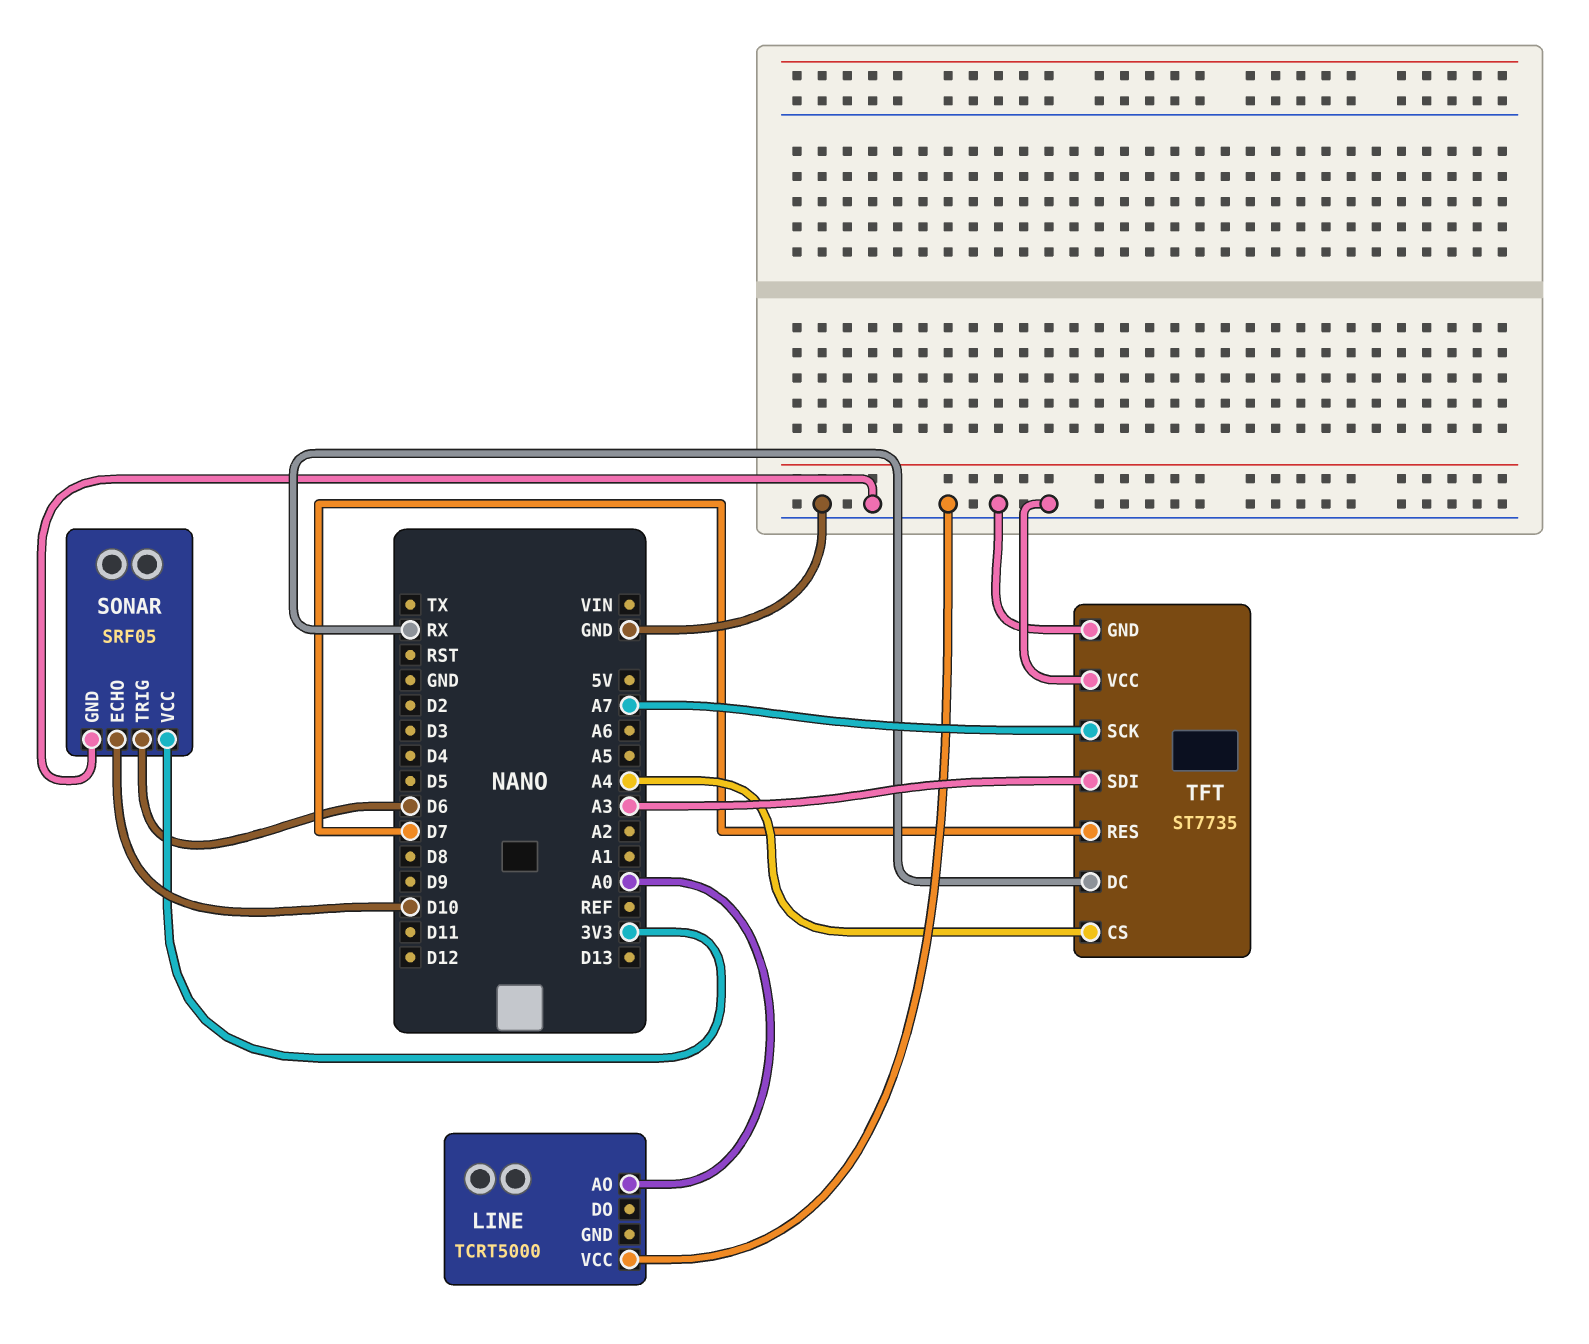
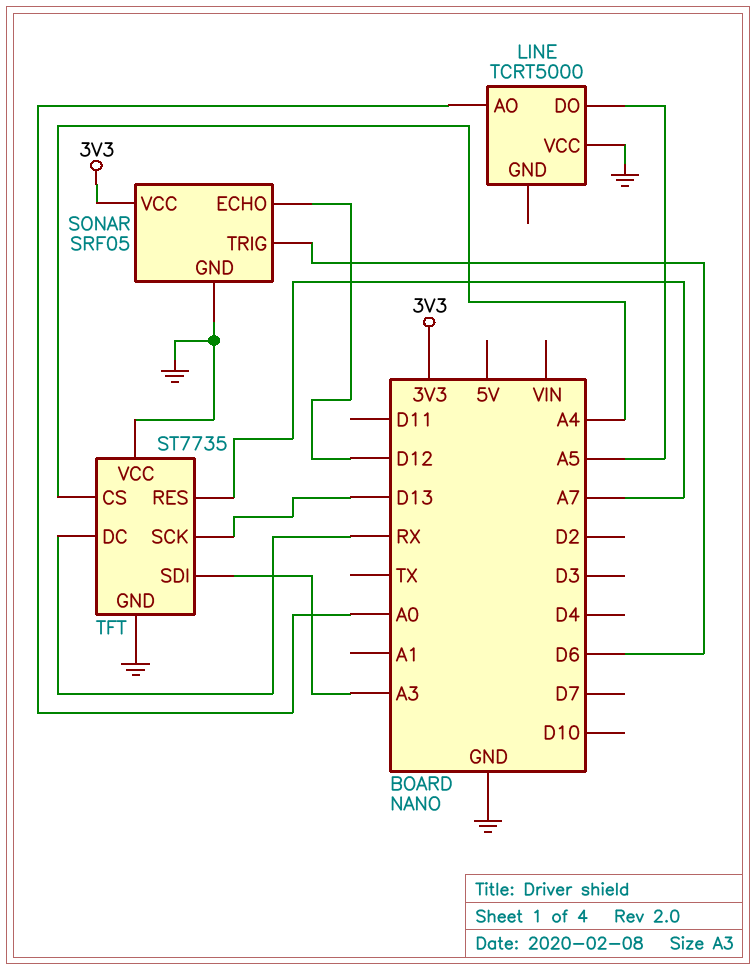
LINE pin DO: none -> A5
SONAR pin ECHO: D10 -> D12
TFT pin RES: D7 -> A7
TFT pin SCK: A7 -> D13

